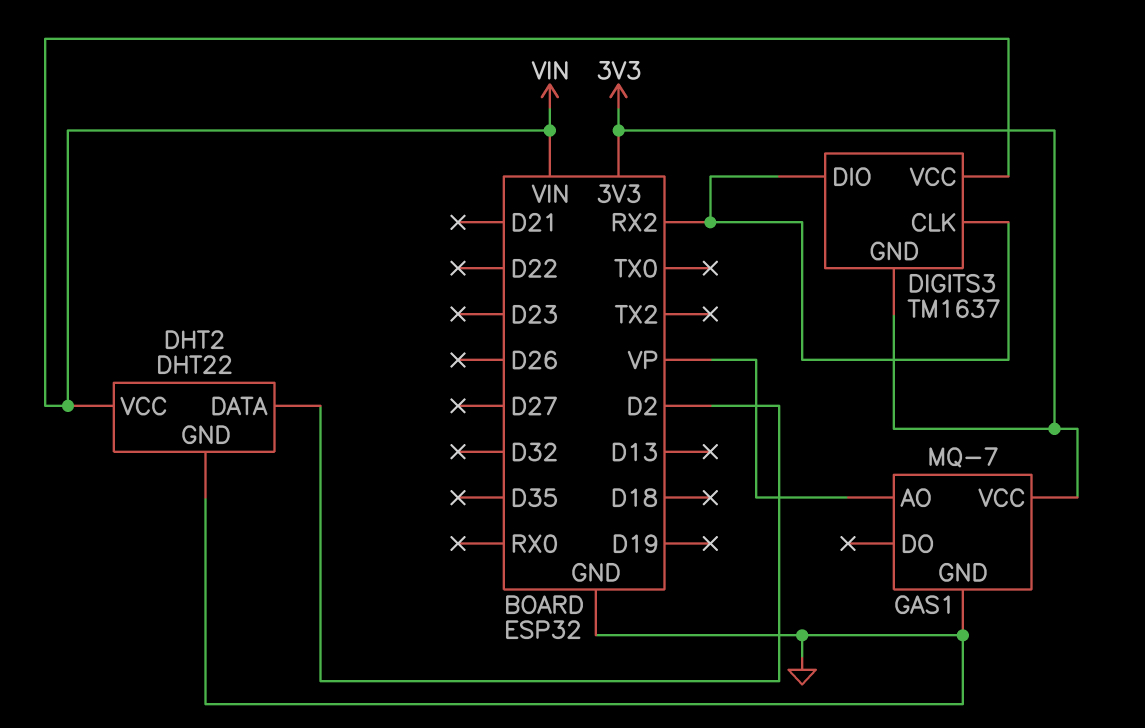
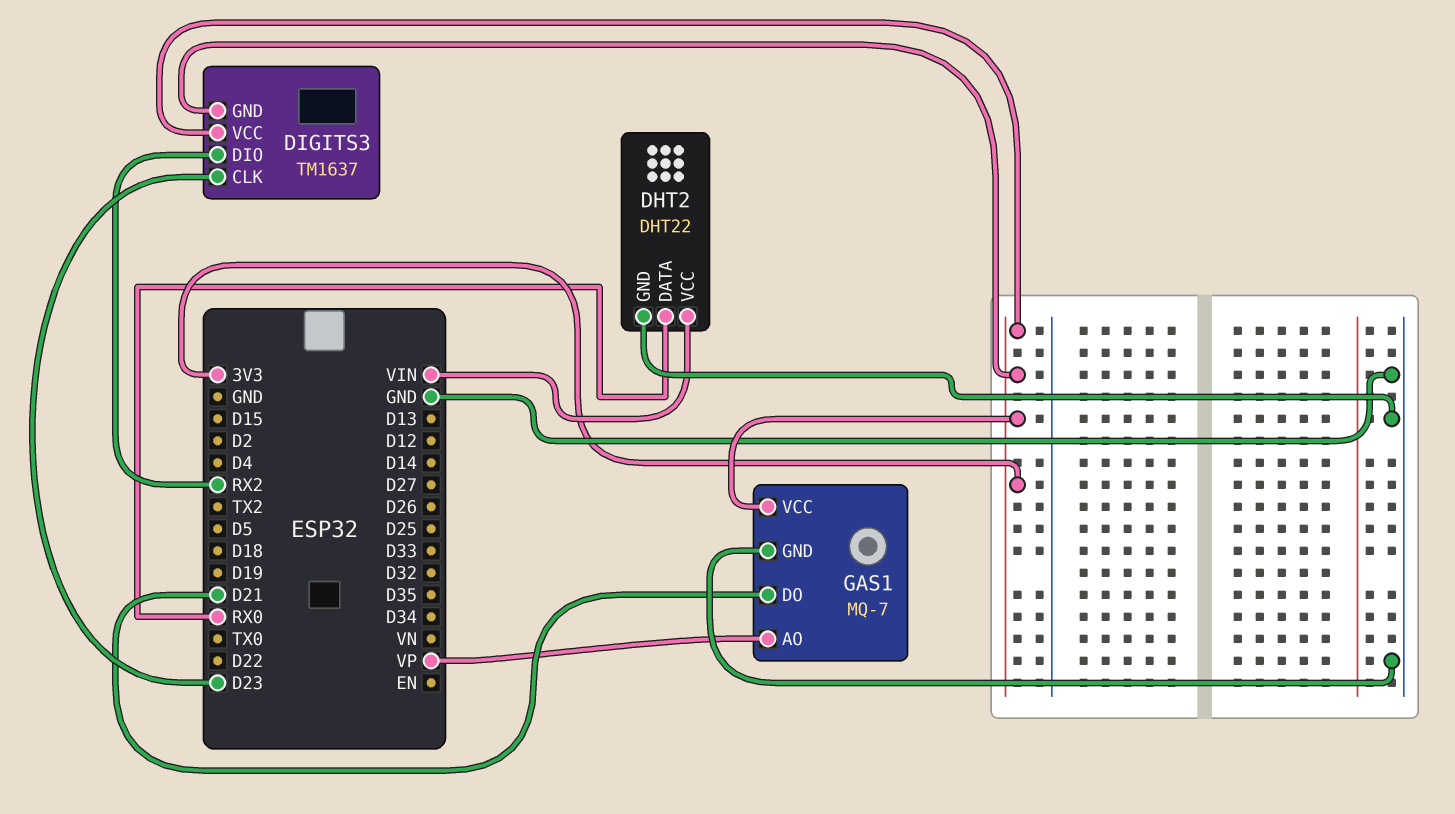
DHT2 pin DATA: D2 -> RX0
DIGITS3 pin CLK: RX2 -> D23
DIGITS3 pin VCC: VIN -> 3V3
GAS1 pin DO: none -> D21

